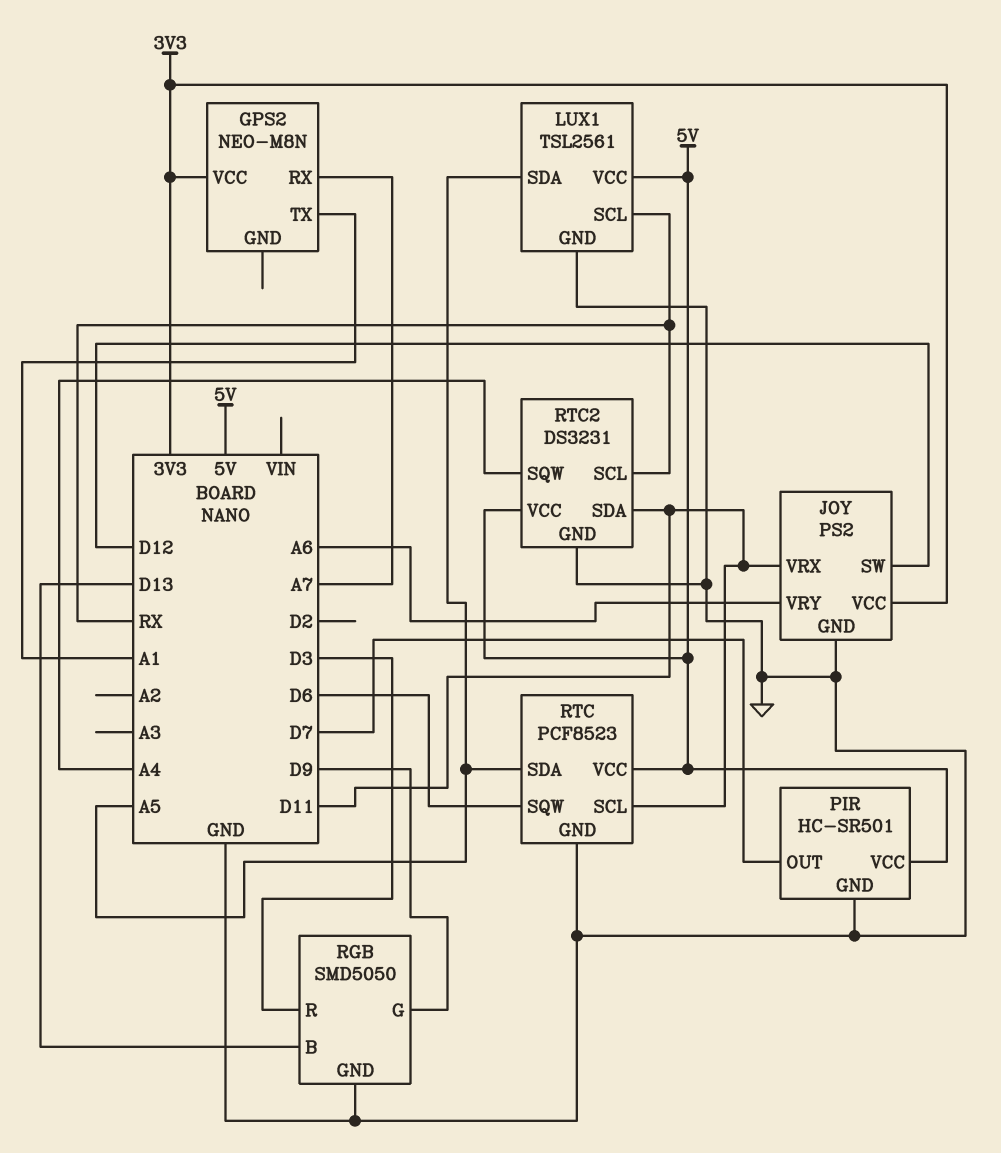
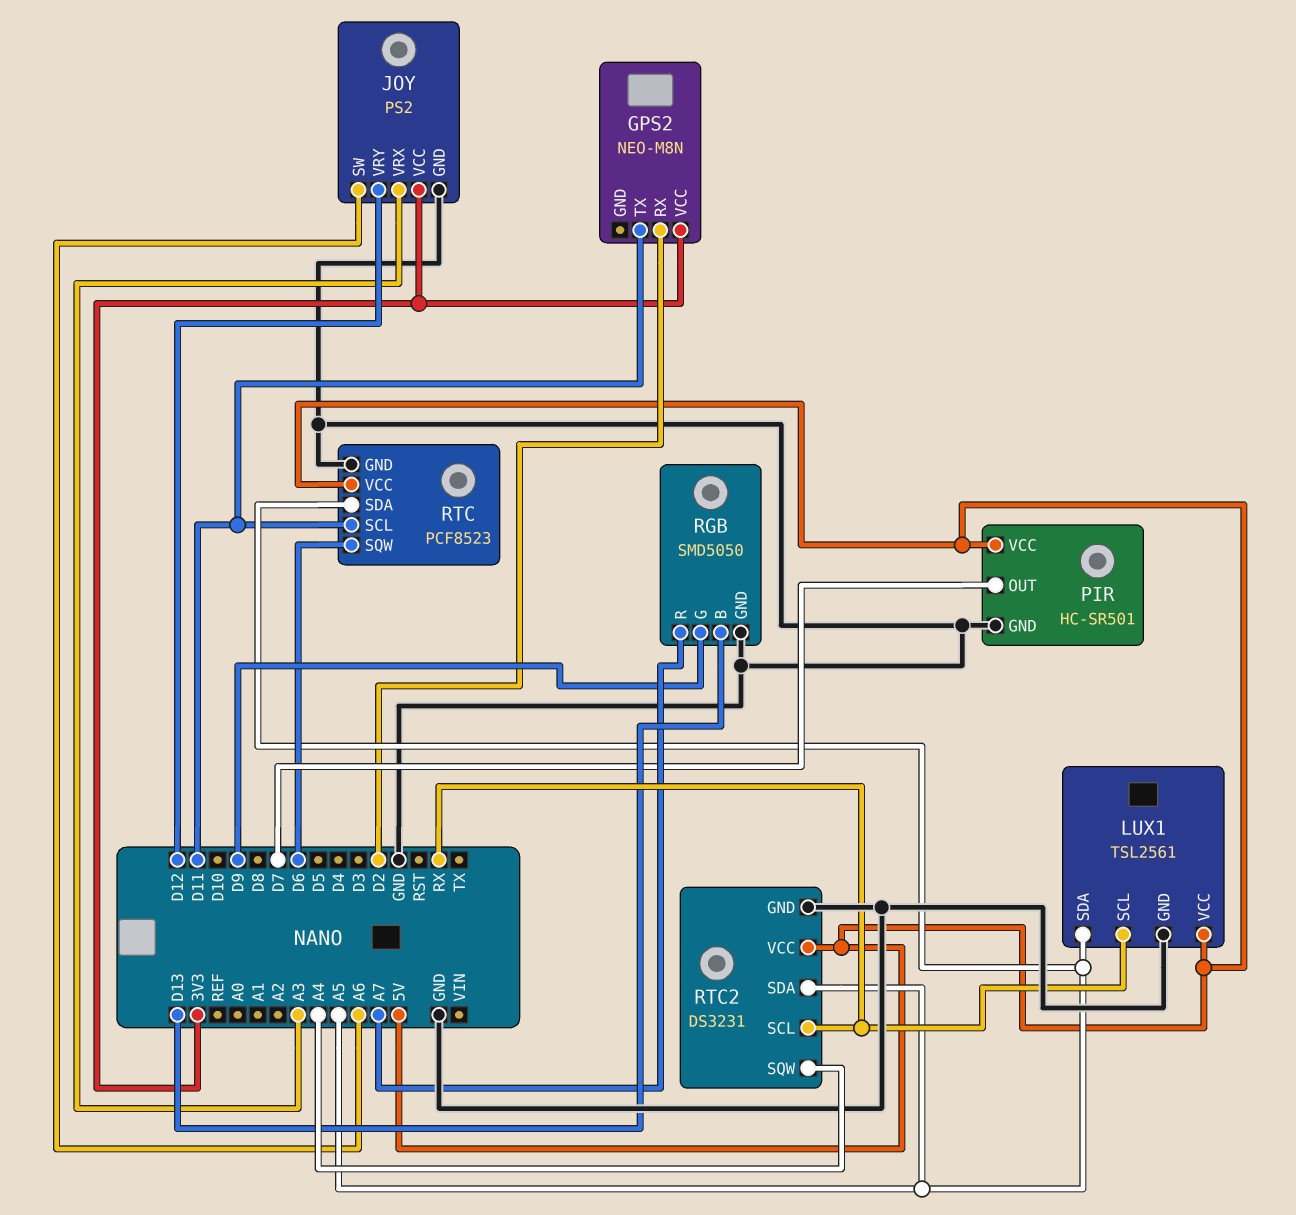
GPS2 pin RX: A7 -> D2
GPS2 pin TX: A1 -> D11
JOY pin SW: D12 -> A6
JOY pin VRX: D11 -> A3
JOY pin VRY: A6 -> D12
RGB pin R: D3 -> A7
RTC2 pin SDA: D11 -> A5

